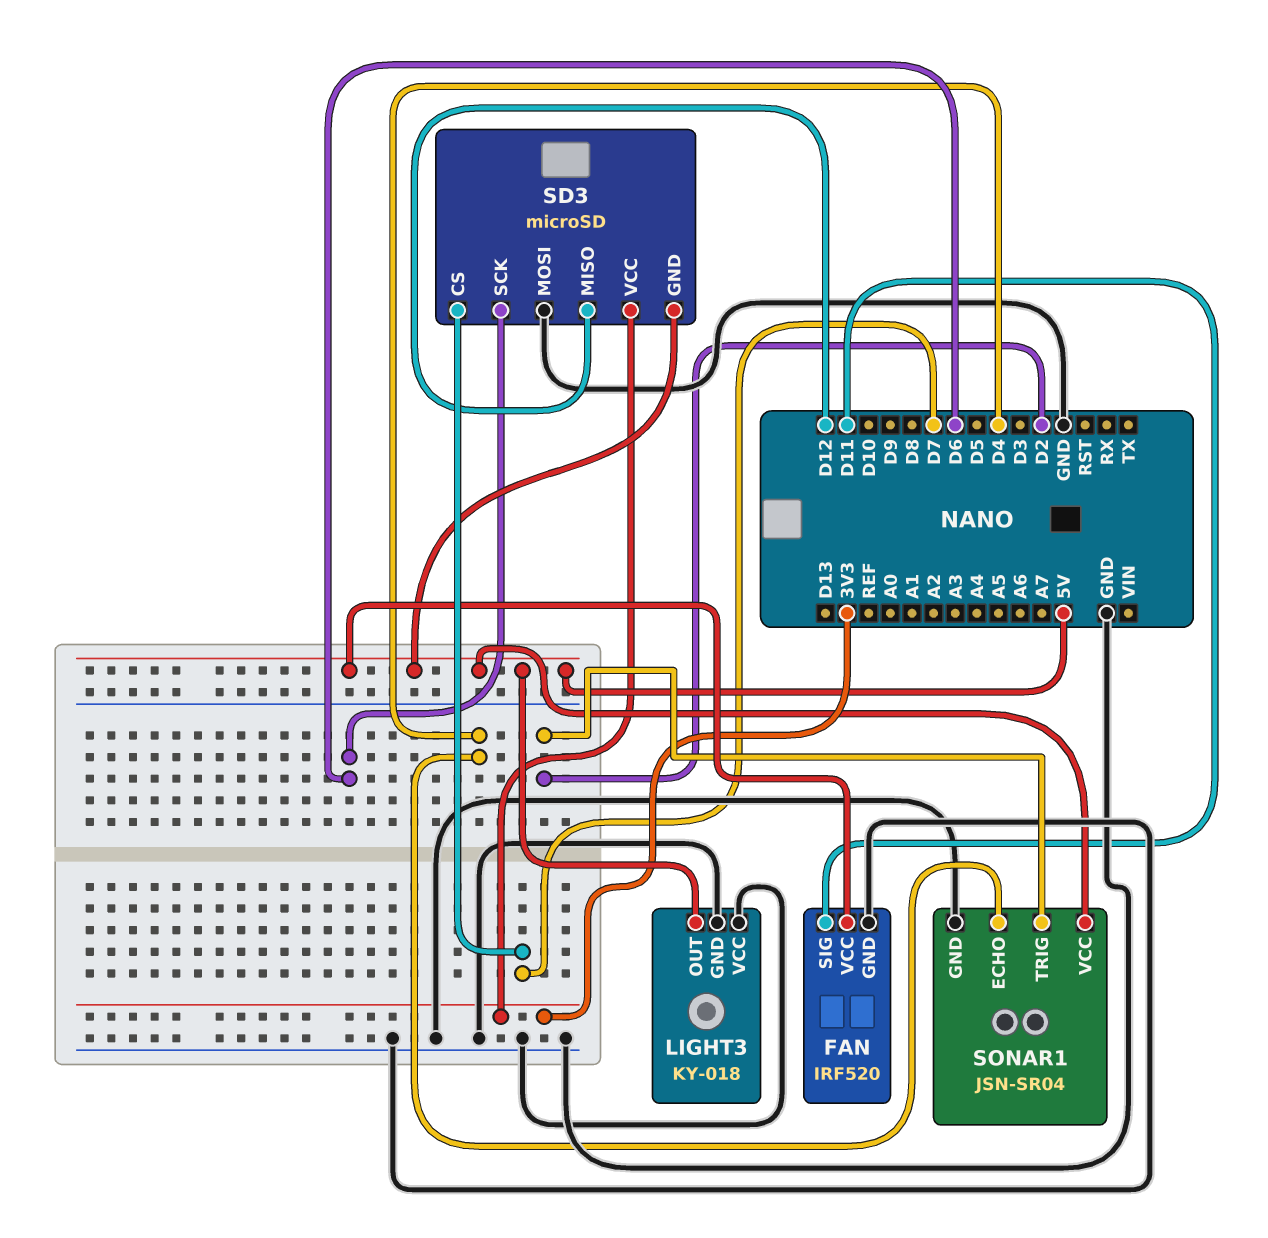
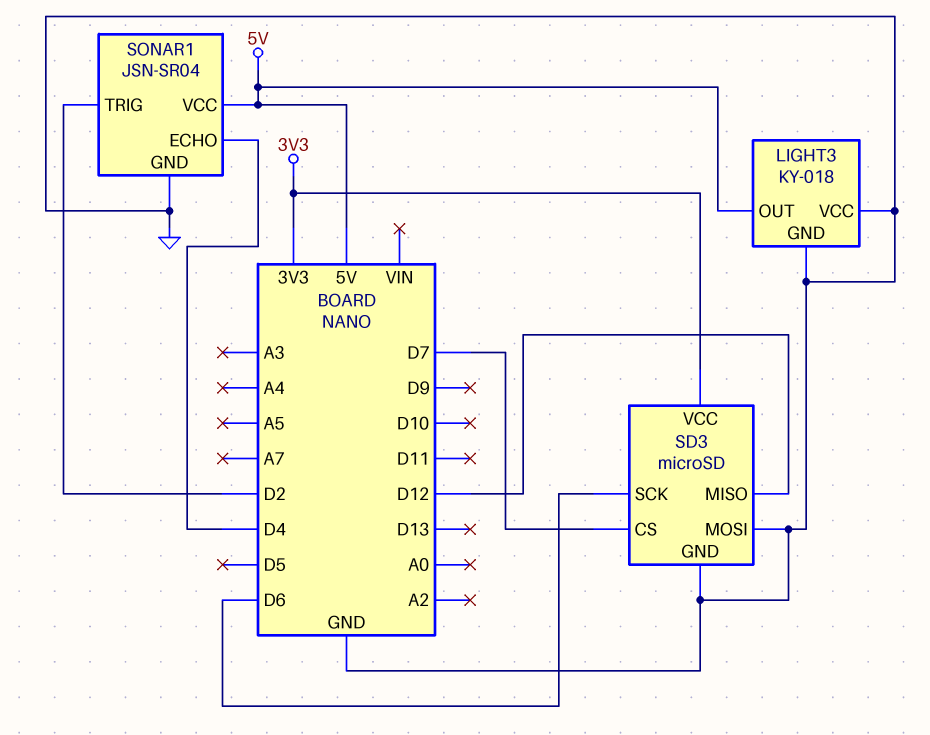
FAN: IRF520 -> none
FAN pin GND: GND -> none
FAN pin SIG: D11 -> none
FAN pin VCC: 5V -> none
SD3 pin GND: 5V -> GND

